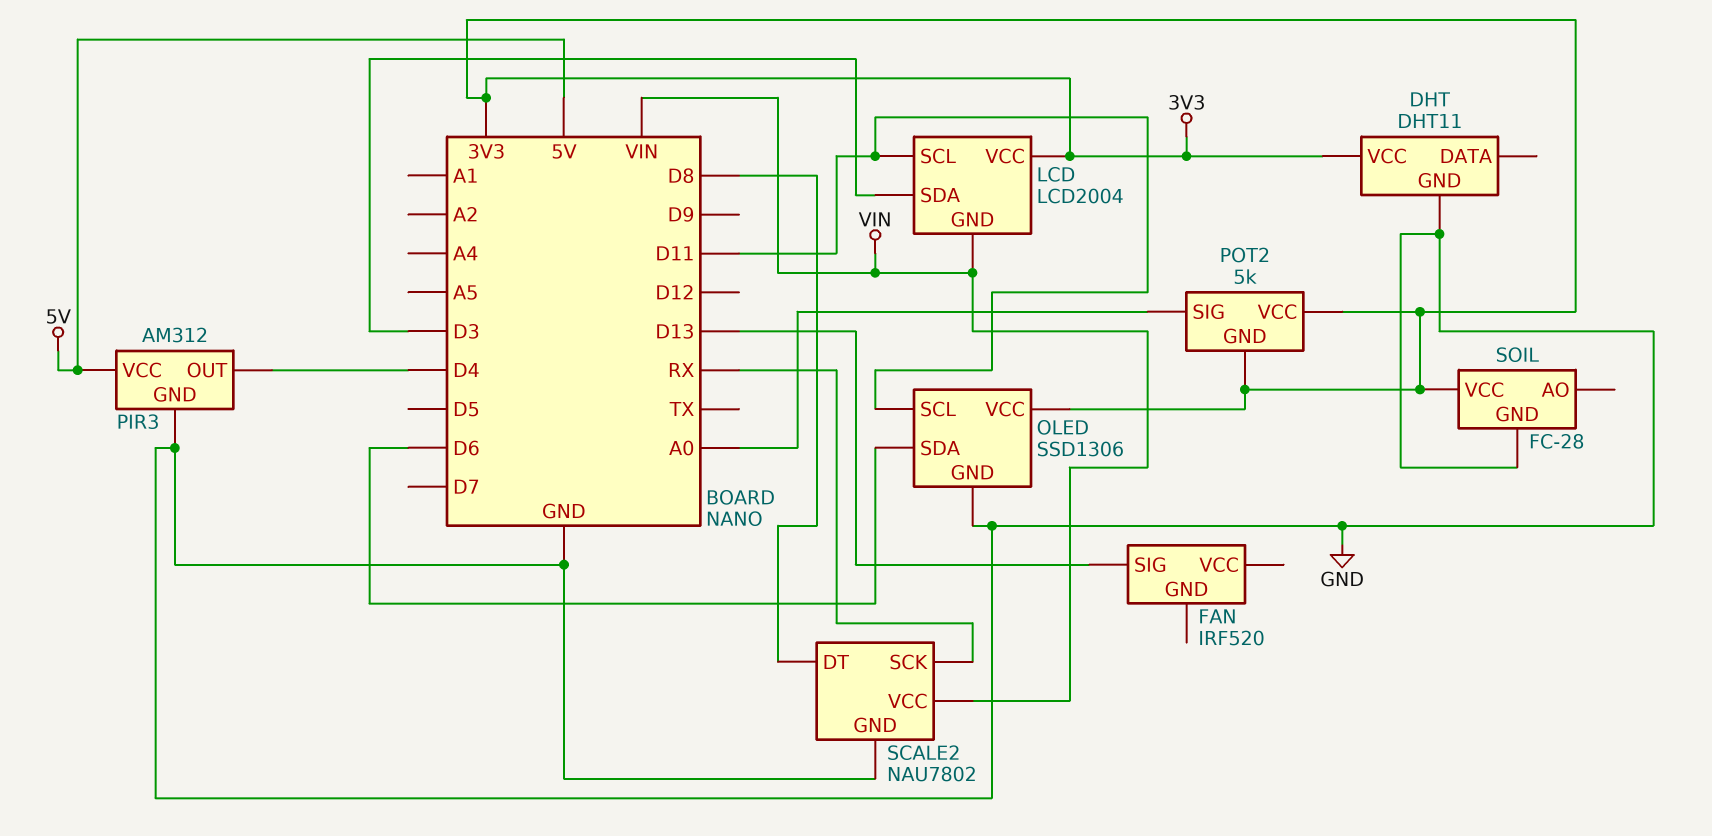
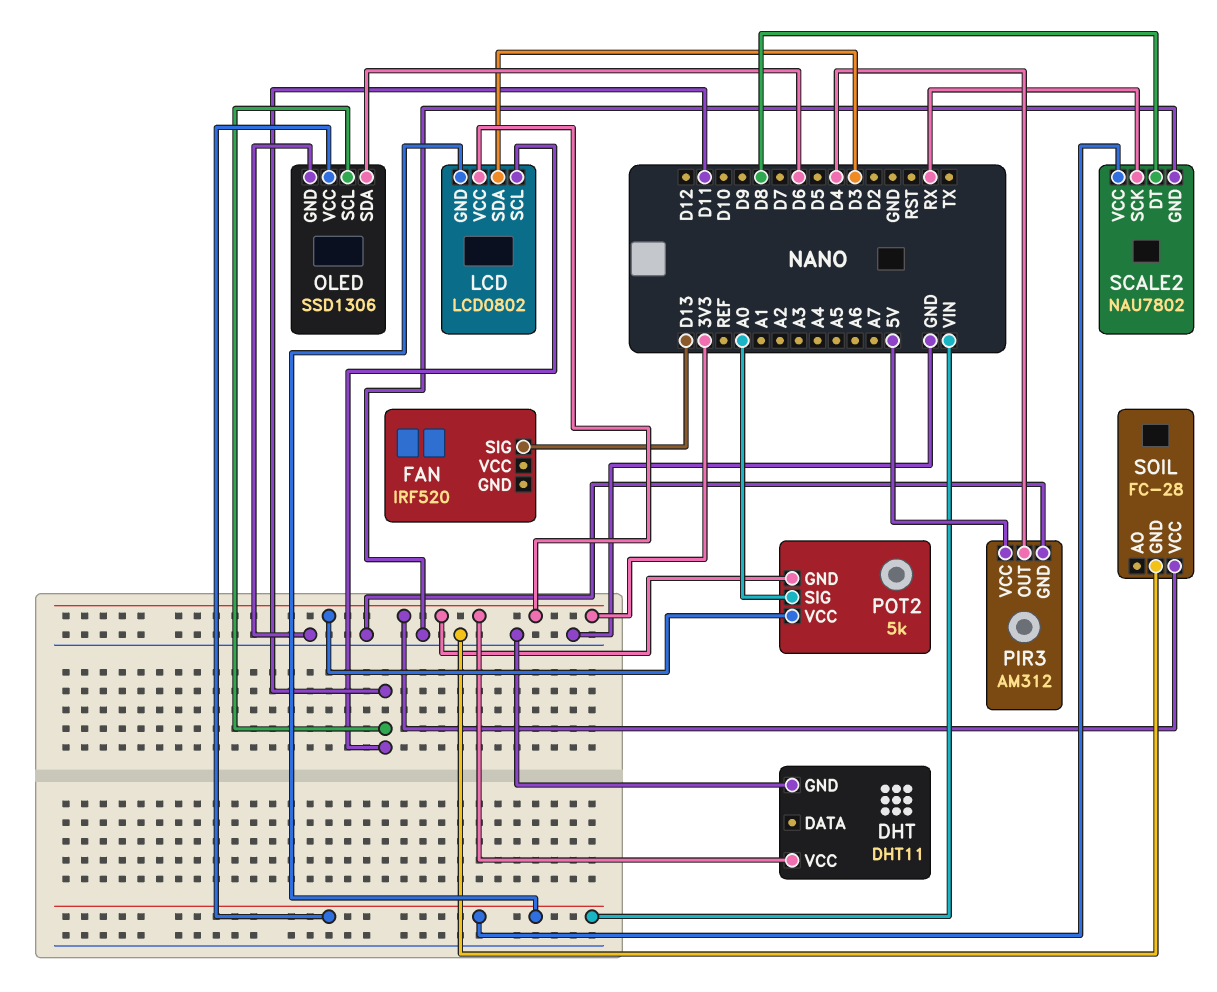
LCD: LCD2004 -> LCD0802
OLED pin VCC: 3V3 -> VIN

